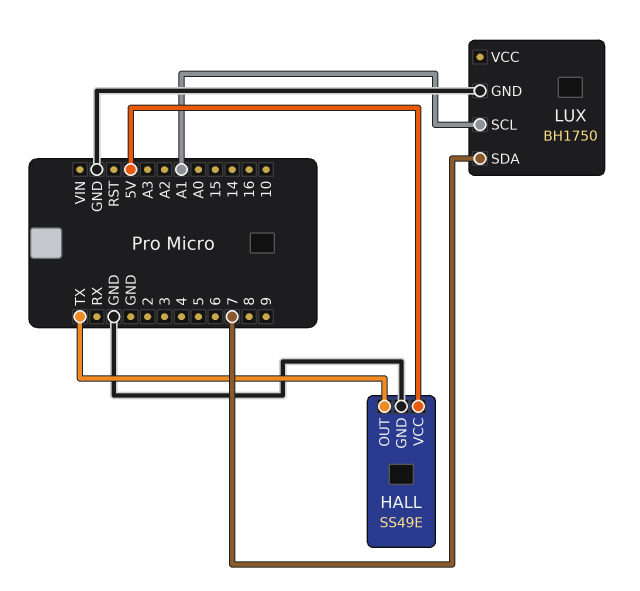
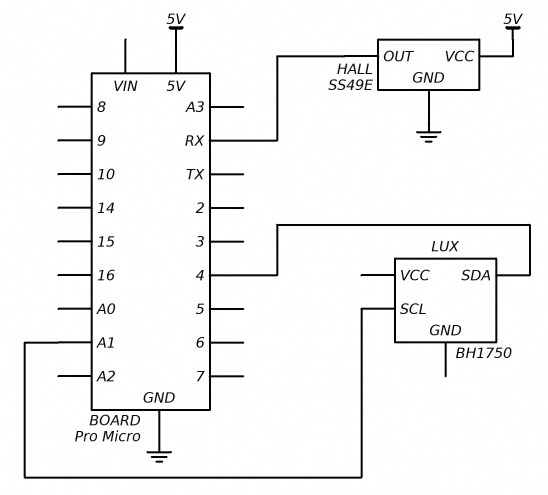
HALL pin OUT: TX -> RX
LUX pin GND: GND -> none
LUX pin SDA: 7 -> 4

